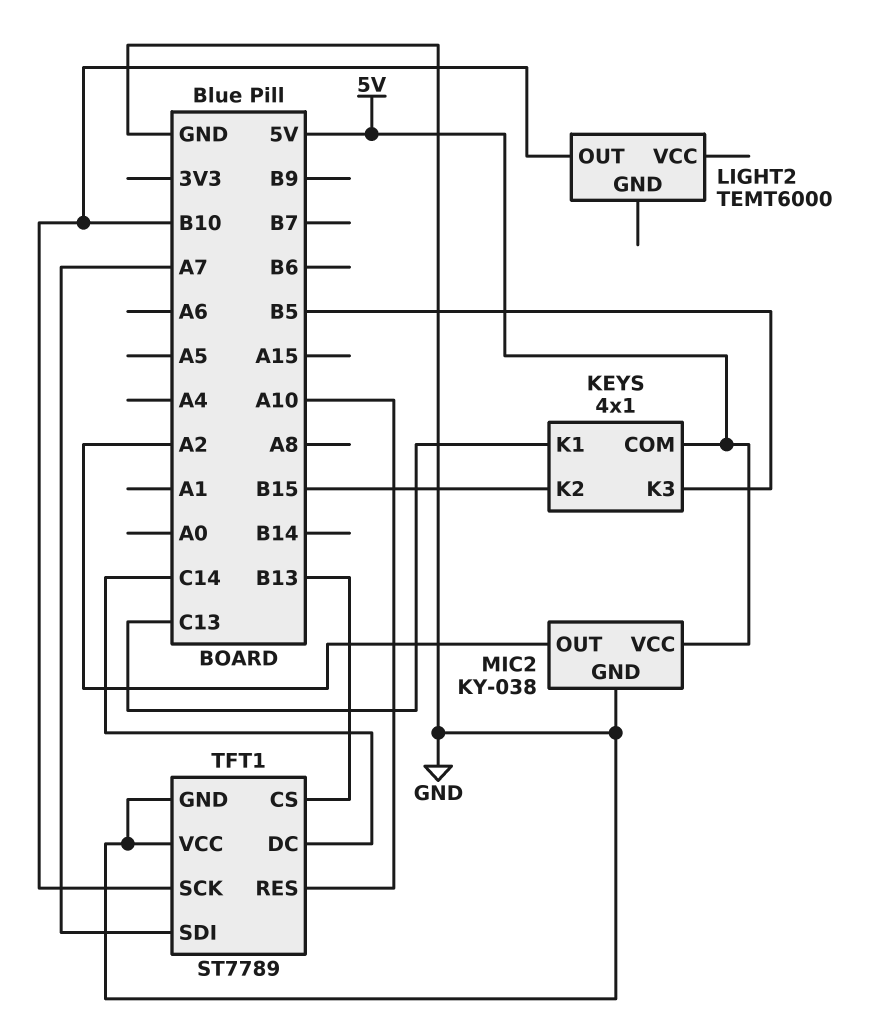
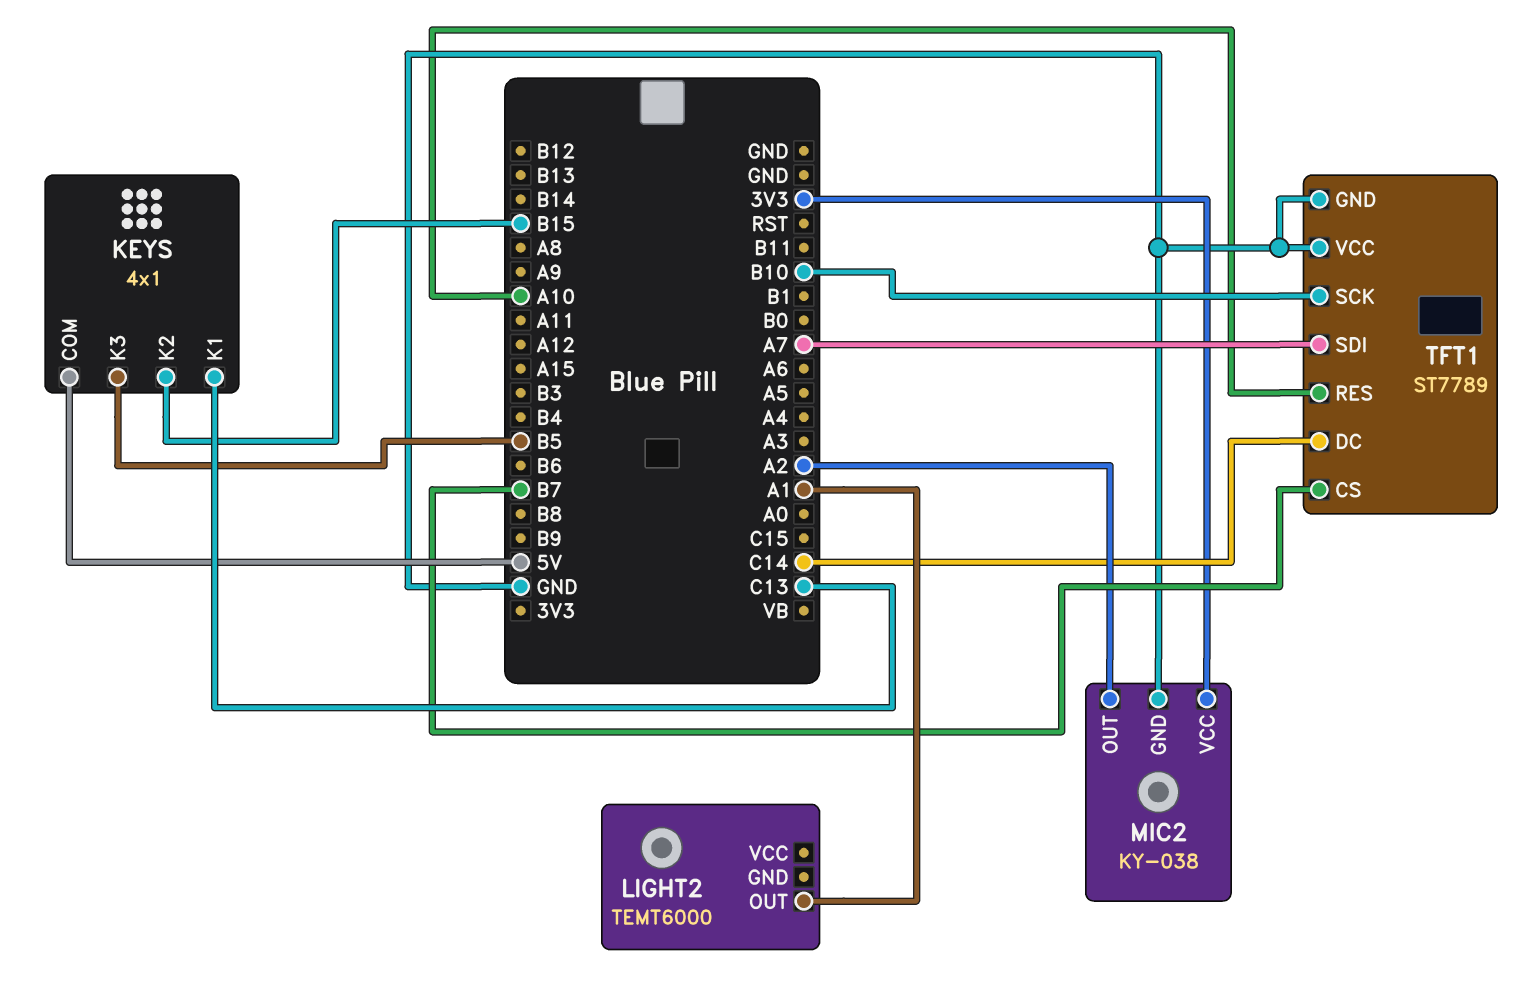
LIGHT2 pin OUT: B10 -> A1
MIC2 pin VCC: 5V -> 3V3
TFT1 pin CS: B13 -> B7

